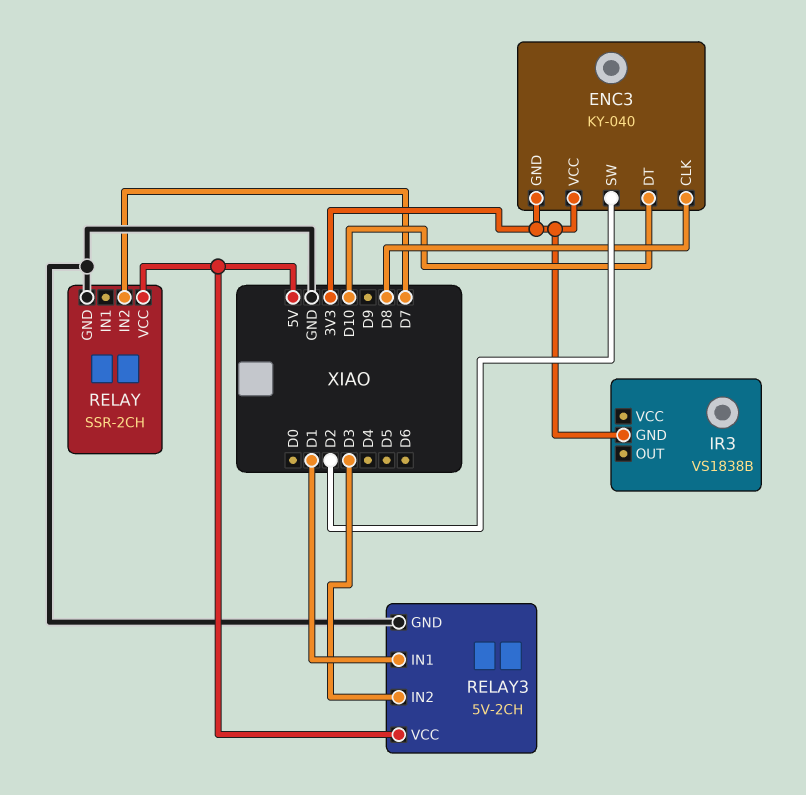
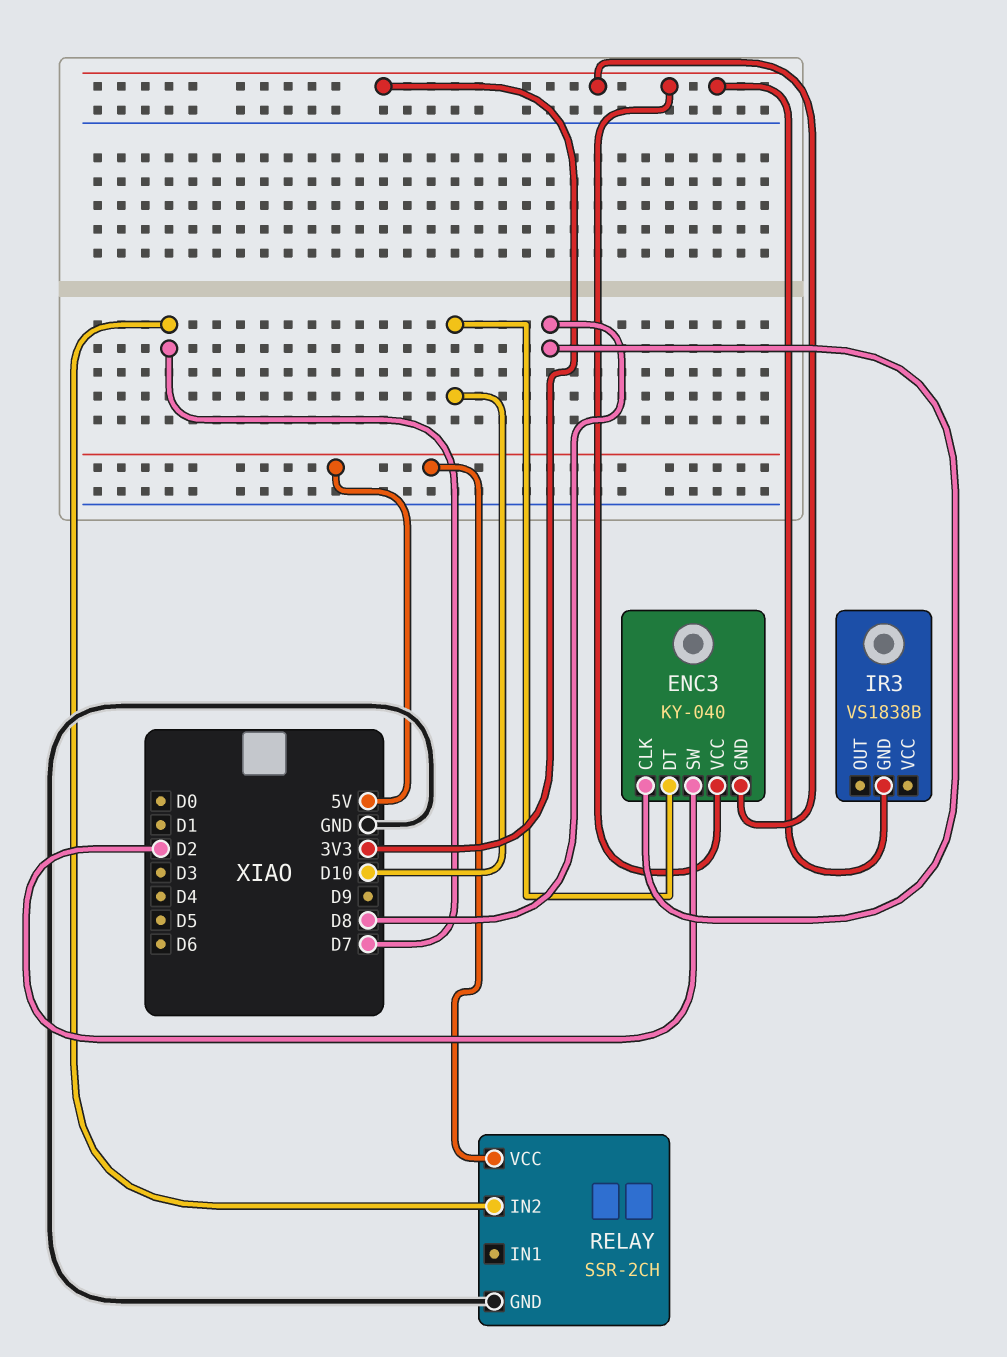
RELAY3: 5V-2CH -> none
RELAY3 pin GND: GND -> none
RELAY3 pin IN1: D1 -> none
RELAY3 pin IN2: D3 -> none
RELAY3 pin VCC: 5V -> none

